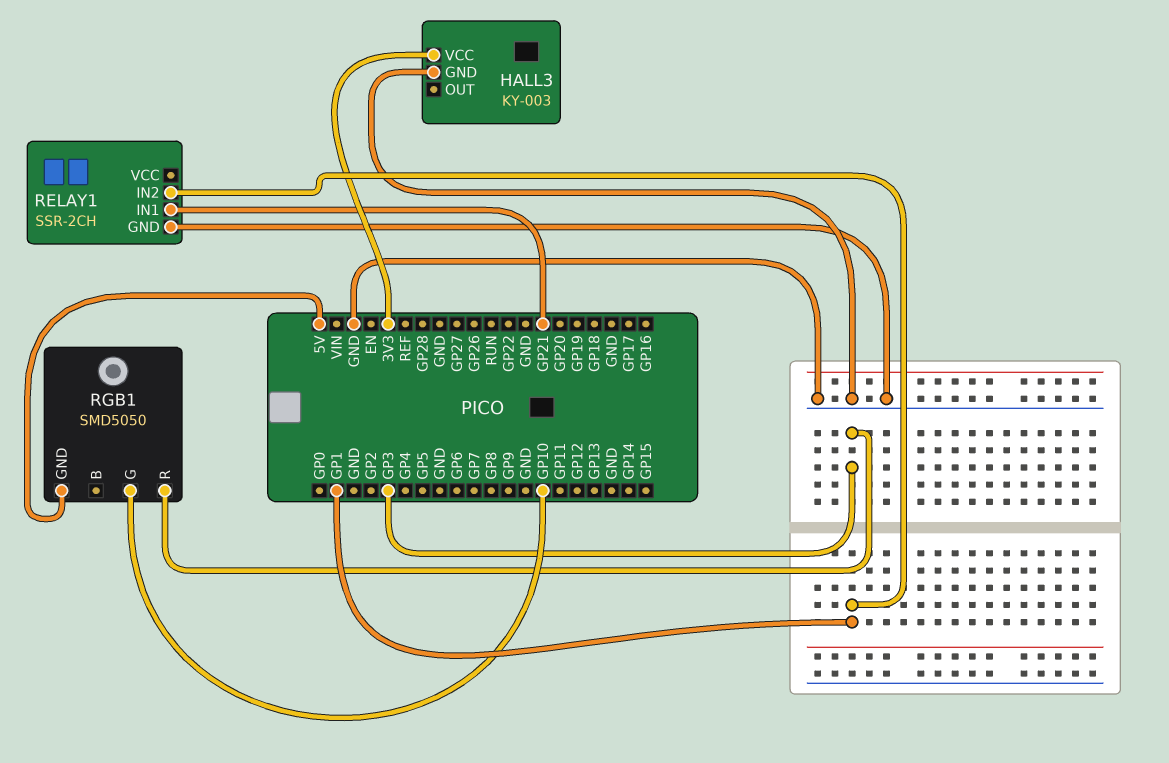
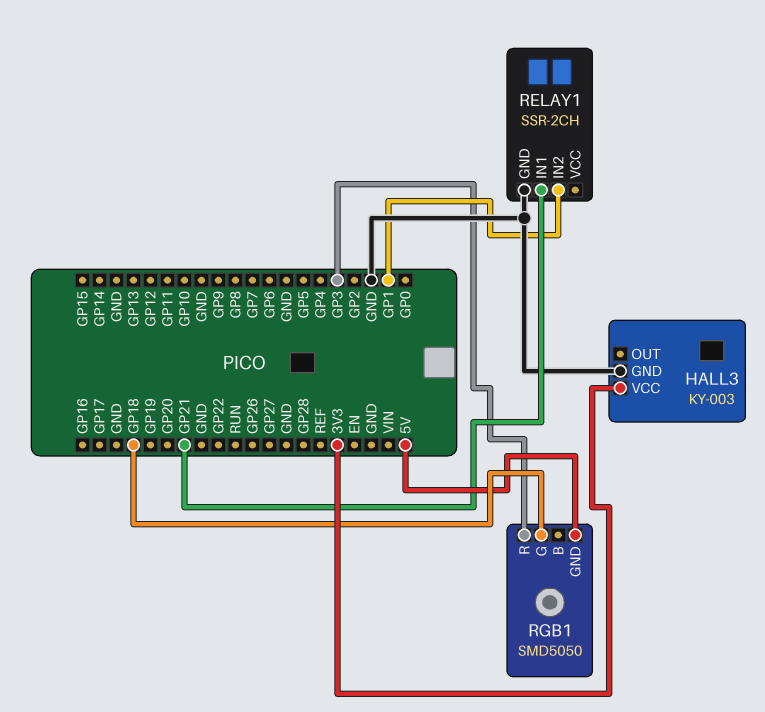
RGB1 pin G: GP10 -> GP18

